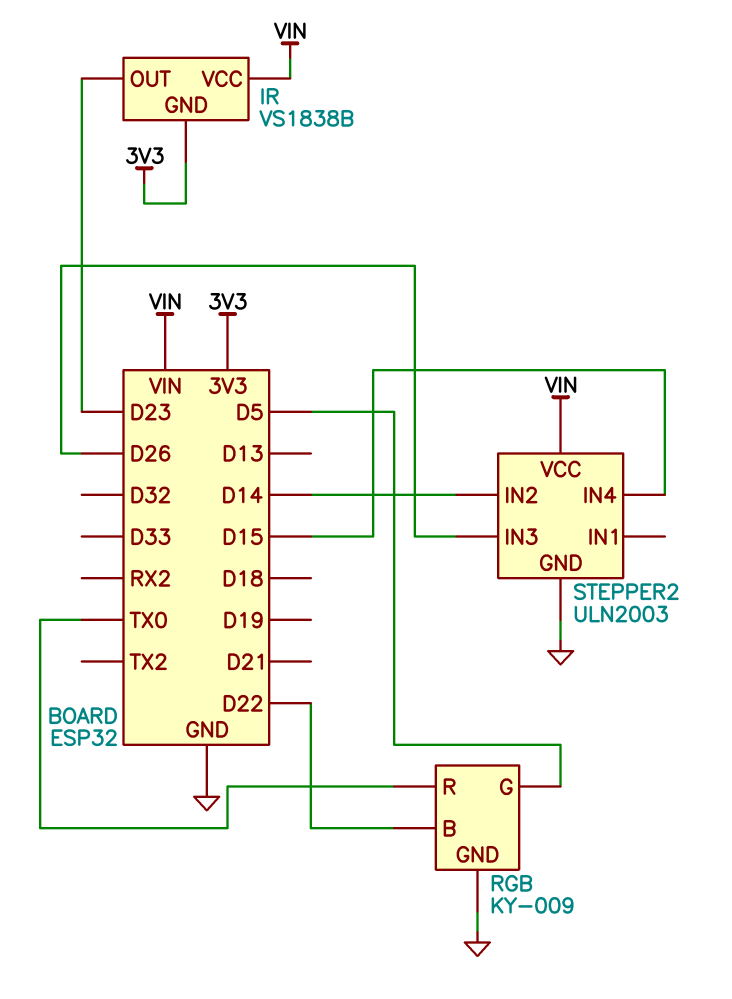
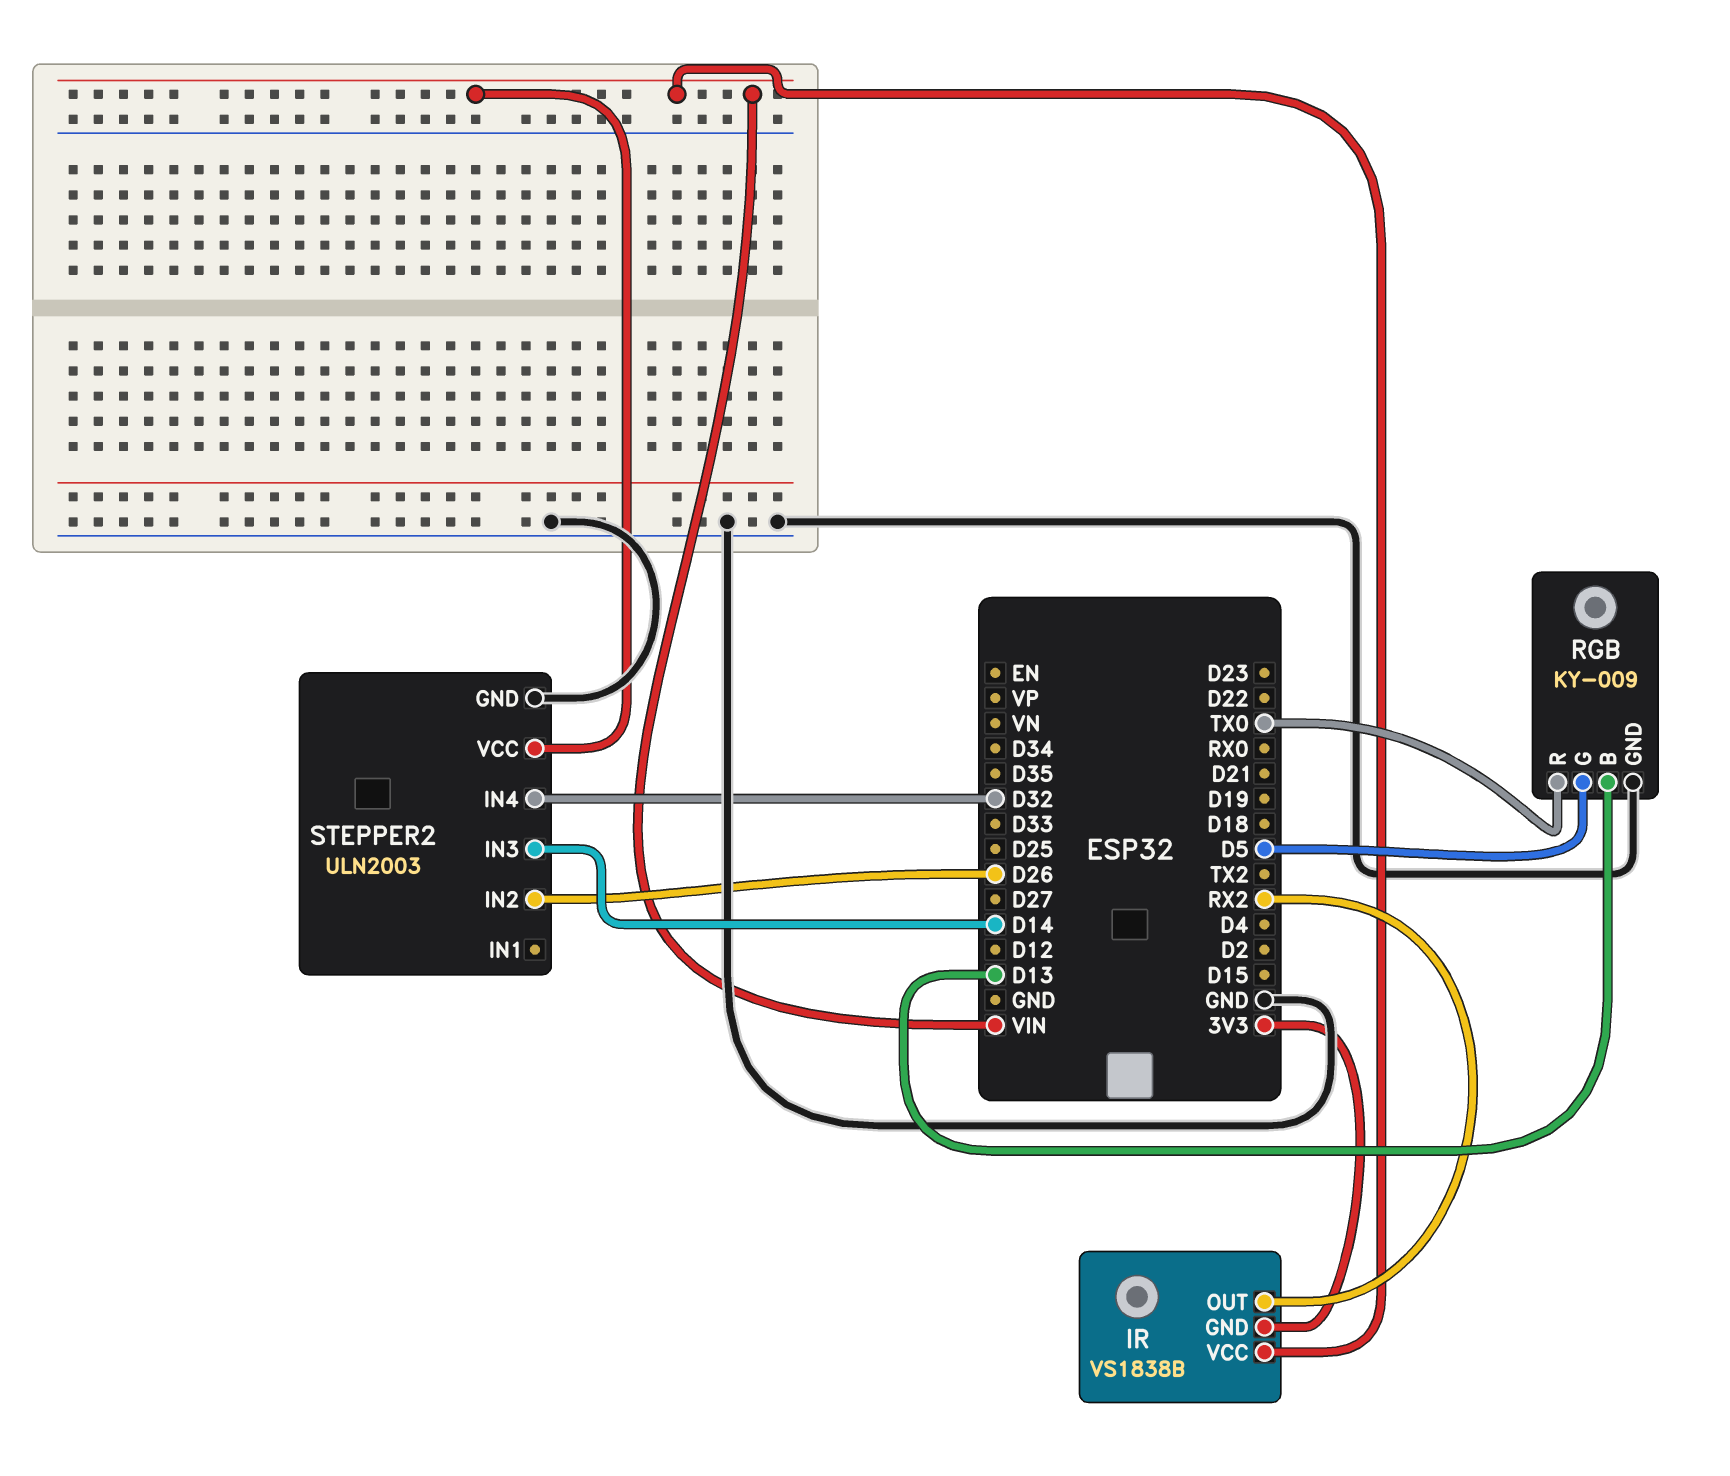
IR pin OUT: D23 -> RX2
RGB pin B: D22 -> D13
STEPPER2 pin IN2: D14 -> D26
STEPPER2 pin IN3: D26 -> D14
STEPPER2 pin IN4: D15 -> D32

